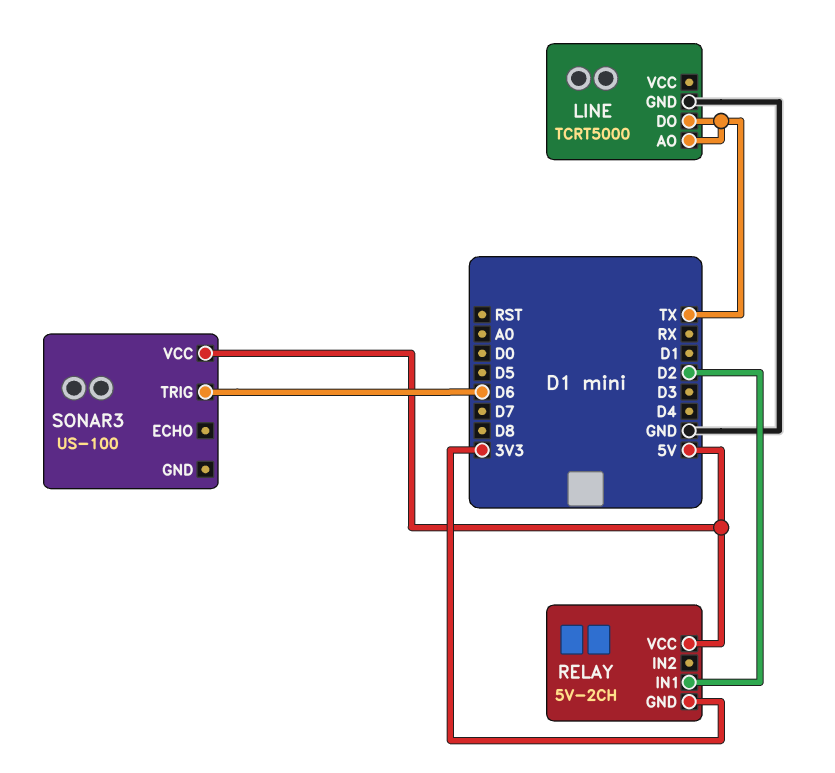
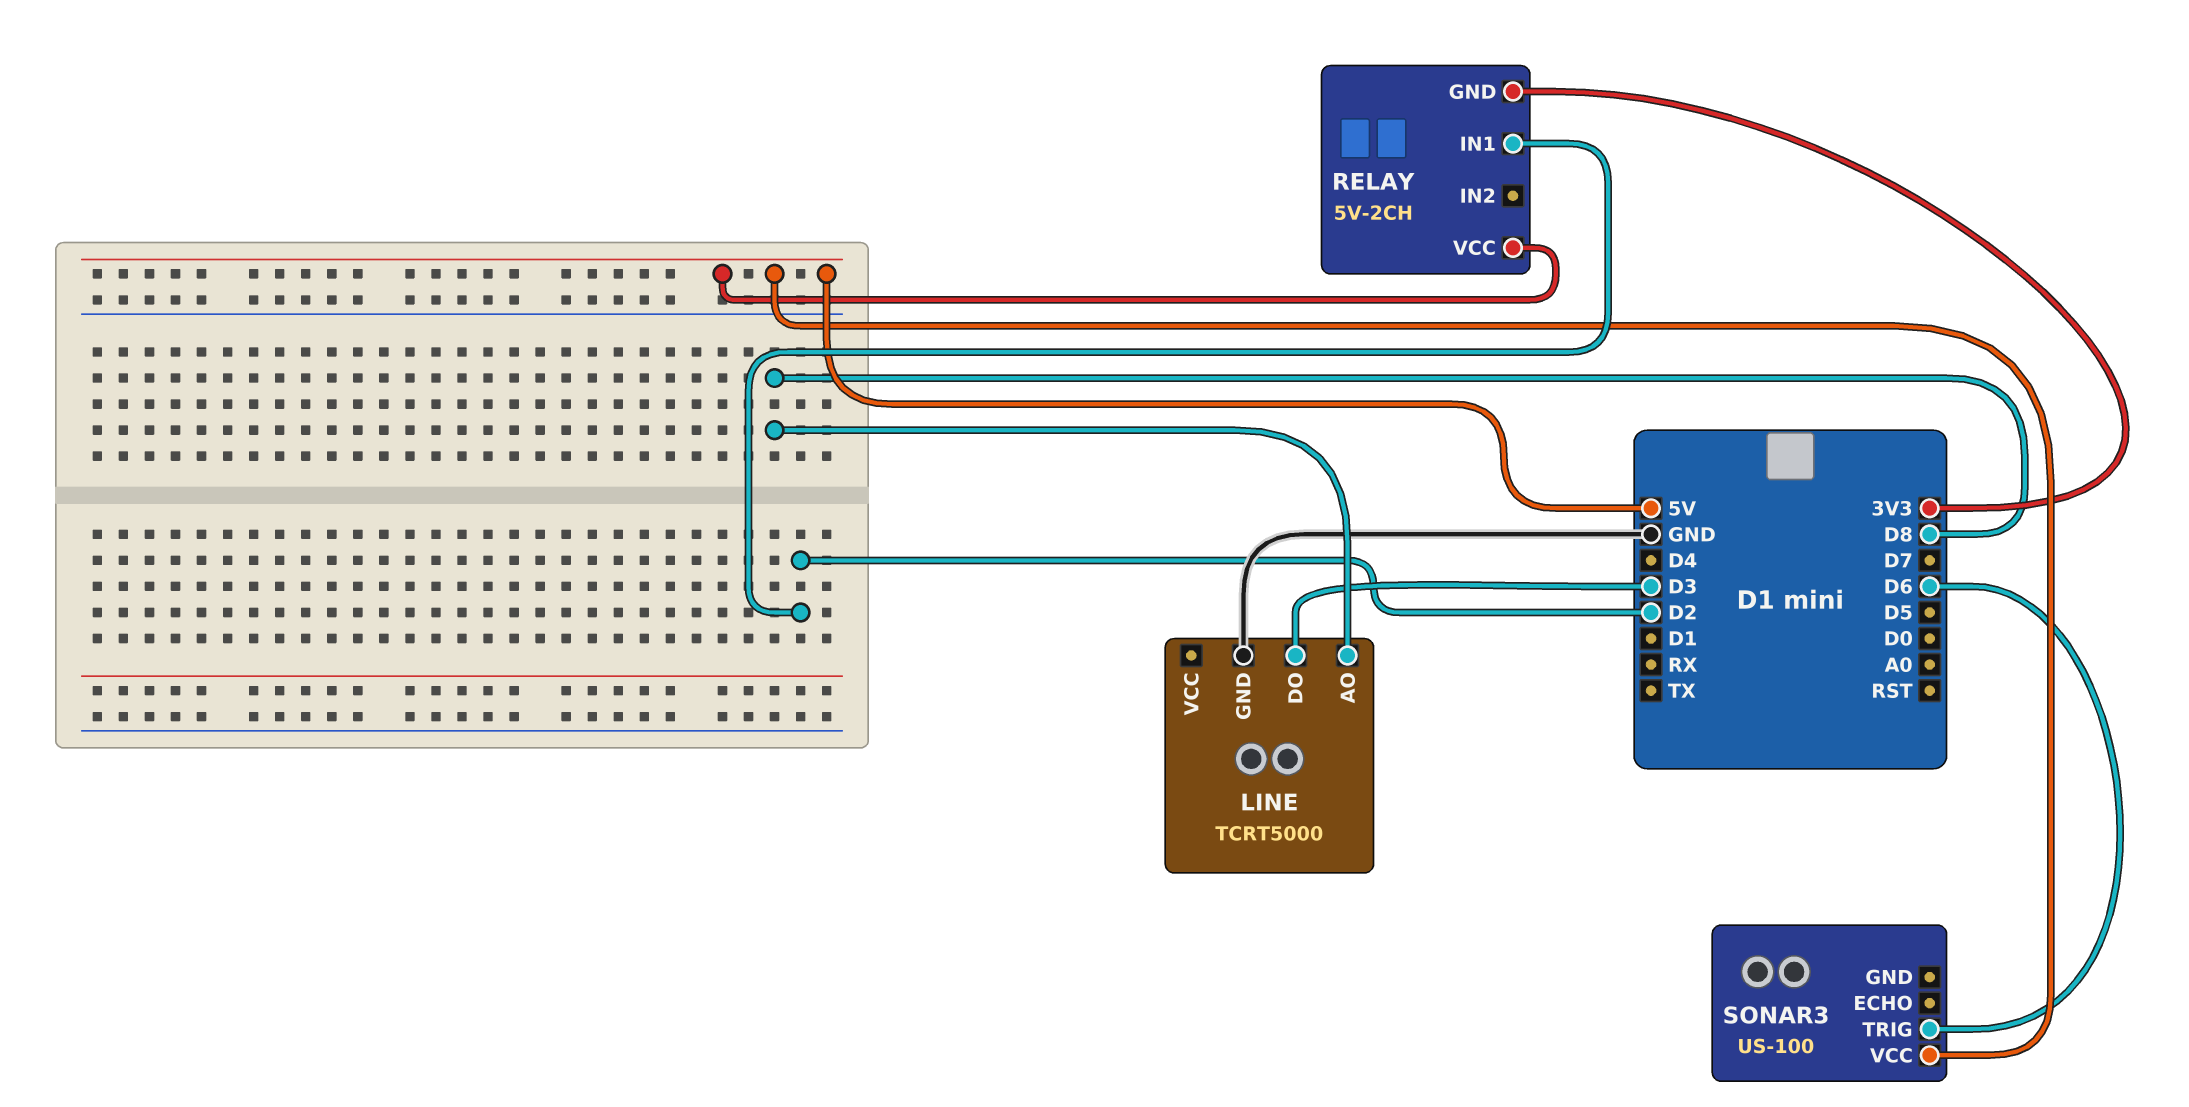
LINE pin AO: TX -> D8
LINE pin DO: TX -> D3

